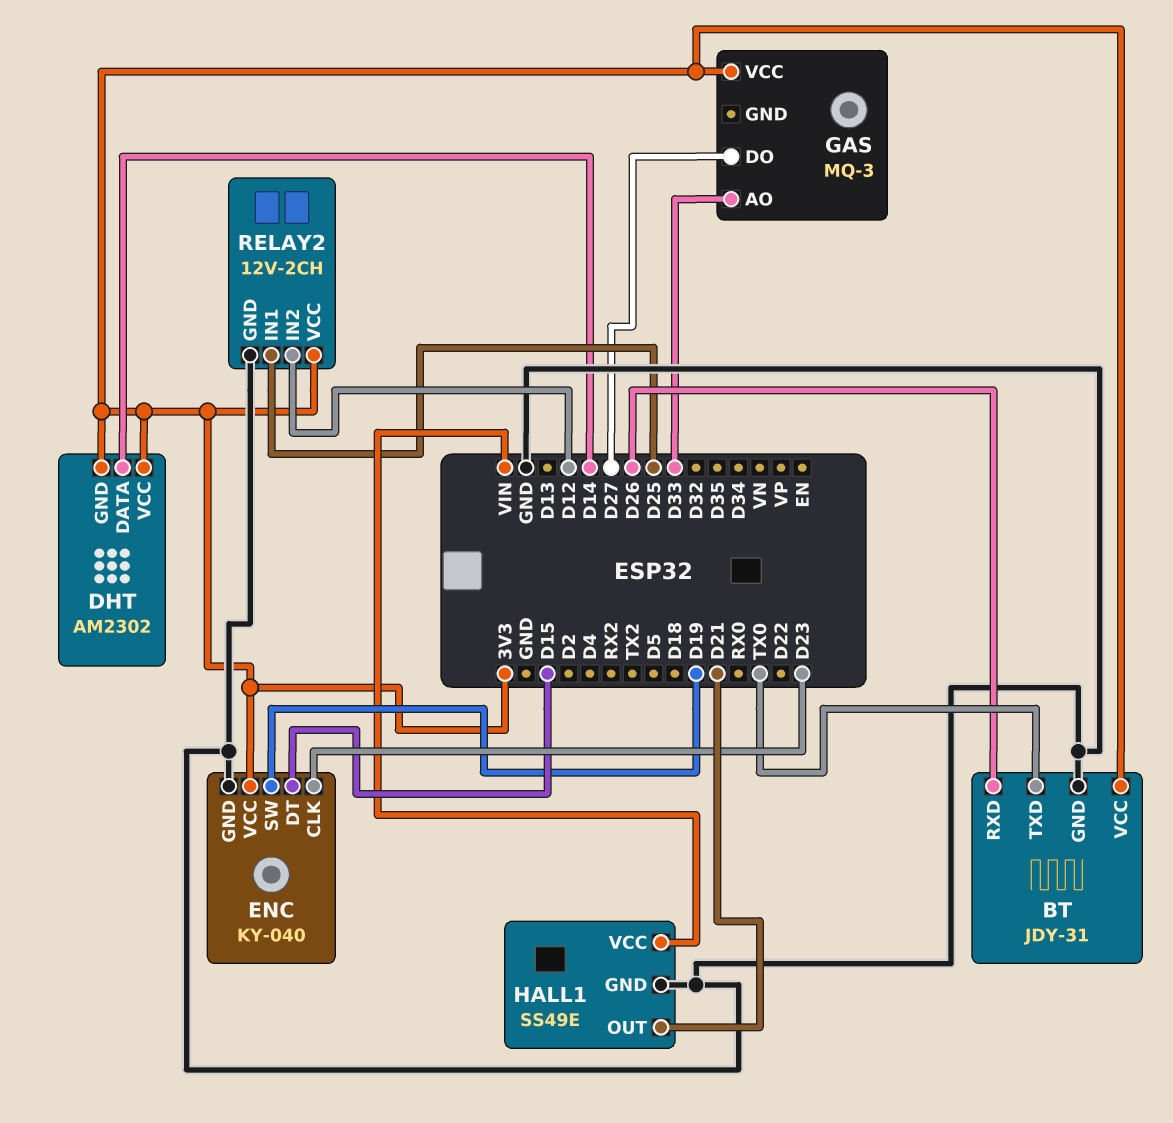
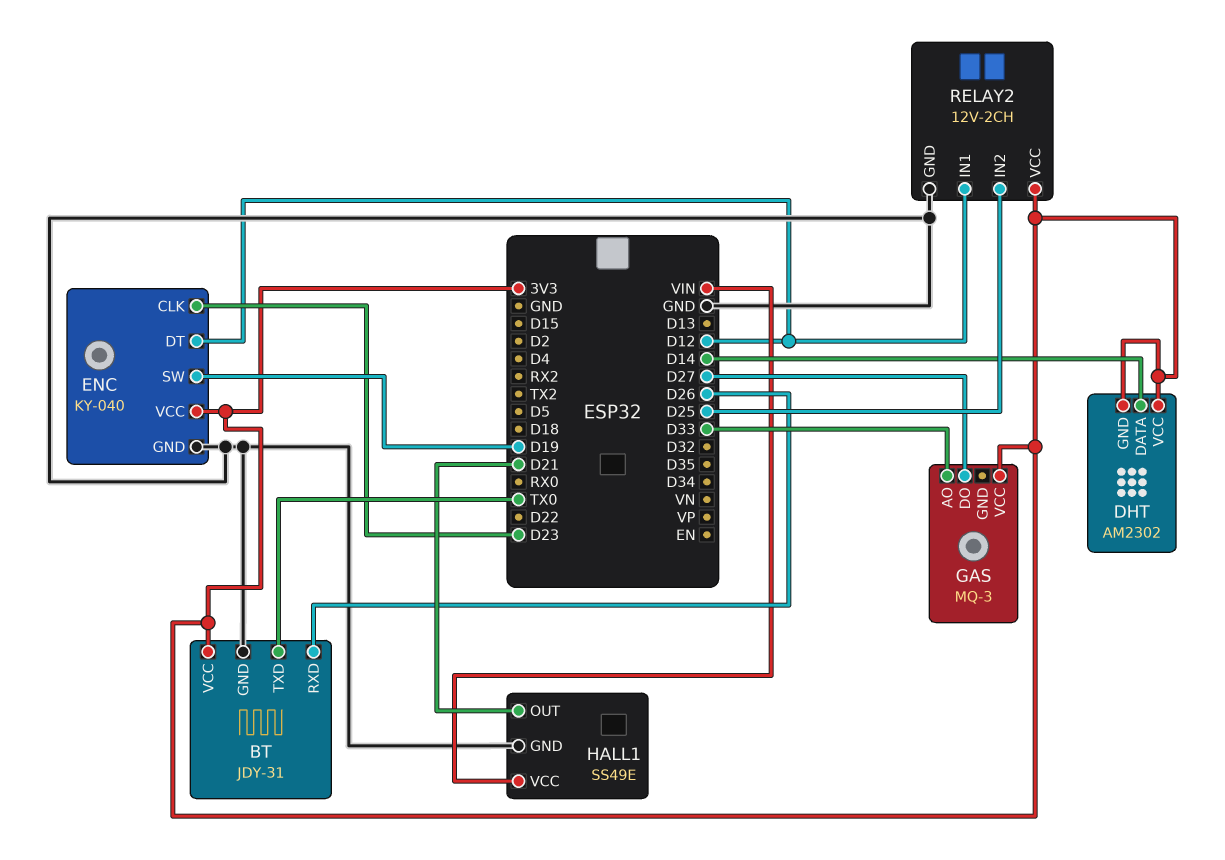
ENC pin DT: D15 -> D12
RELAY2 pin IN1: D25 -> D12
RELAY2 pin IN2: D12 -> D25

